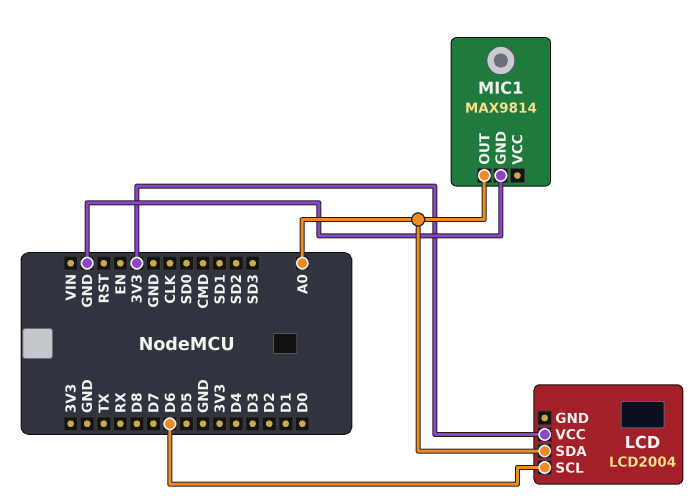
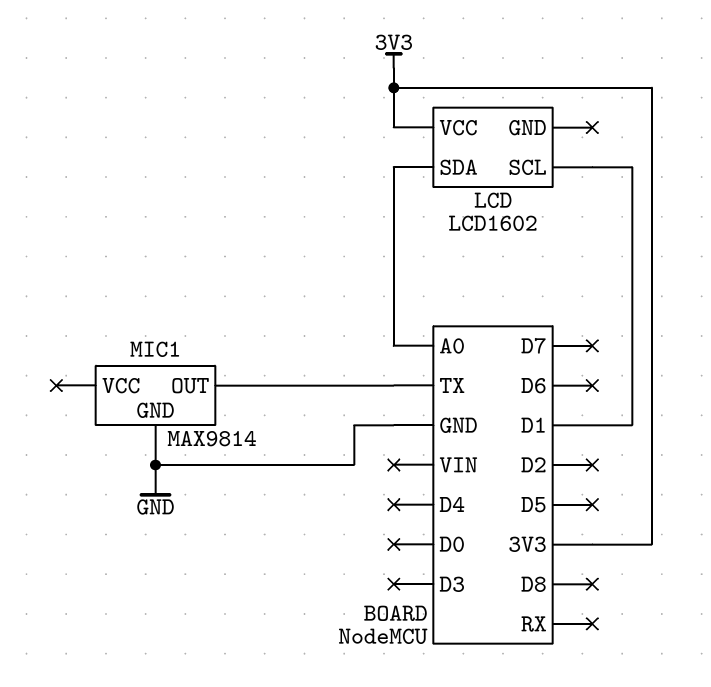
LCD: LCD2004 -> LCD1602
LCD pin SCL: D6 -> D1
MIC1 pin OUT: A0 -> TX

